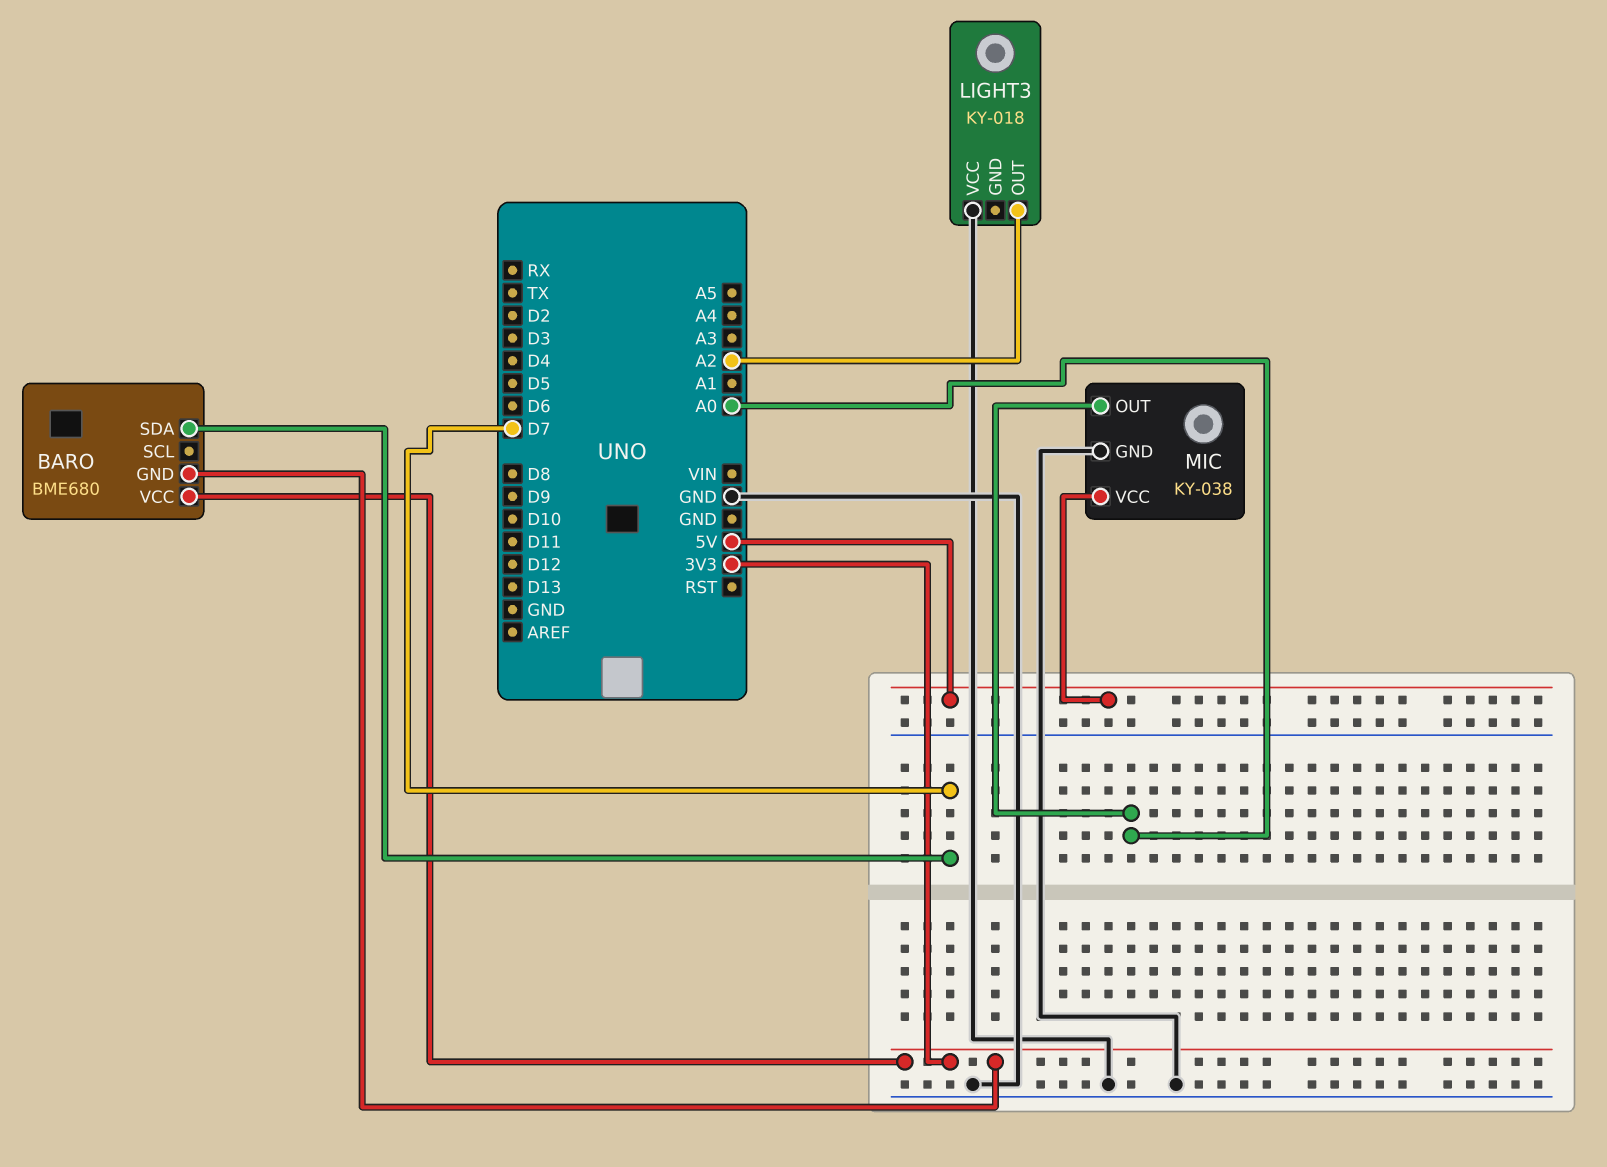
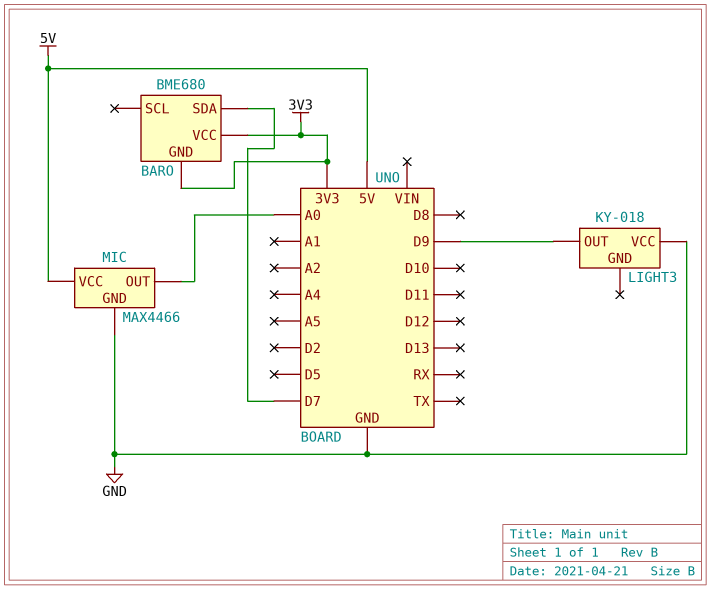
LIGHT3 pin OUT: A2 -> D9
MIC: KY-038 -> MAX4466

